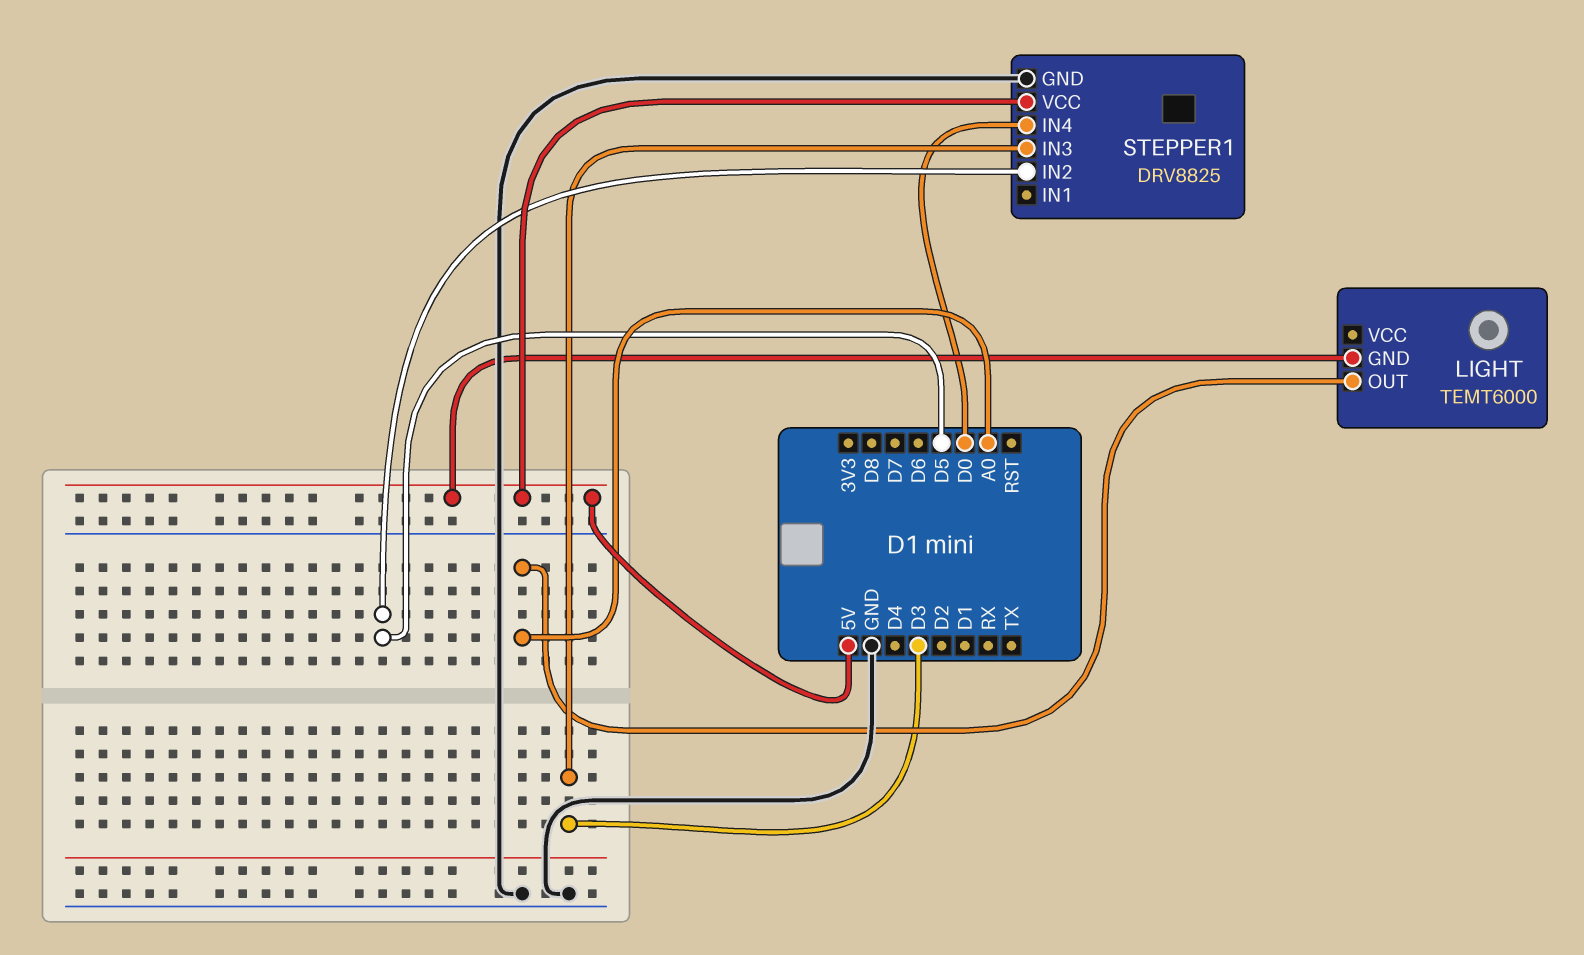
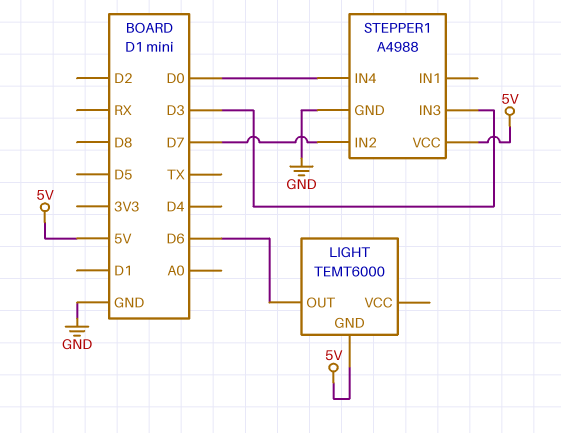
LIGHT pin OUT: A0 -> D6
STEPPER1: DRV8825 -> A4988
STEPPER1 pin IN2: D5 -> D7

